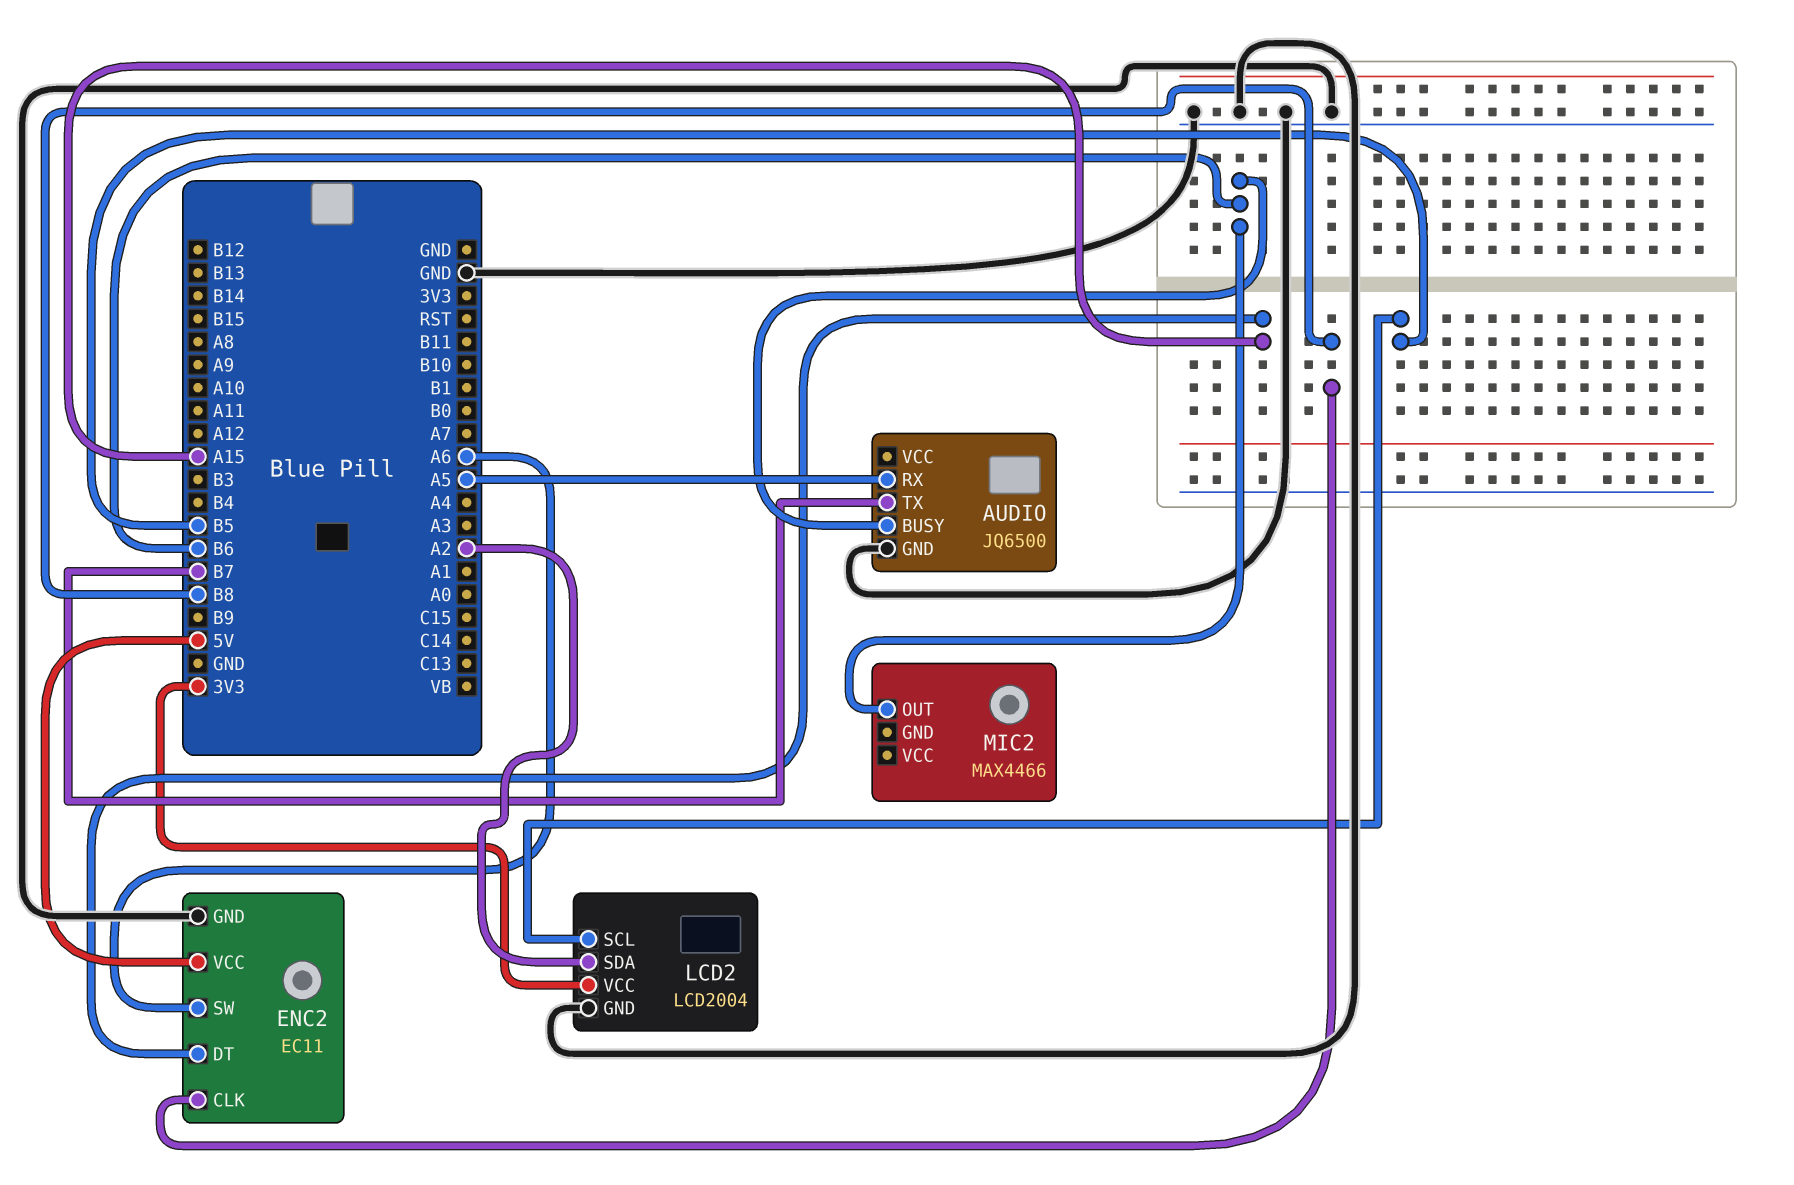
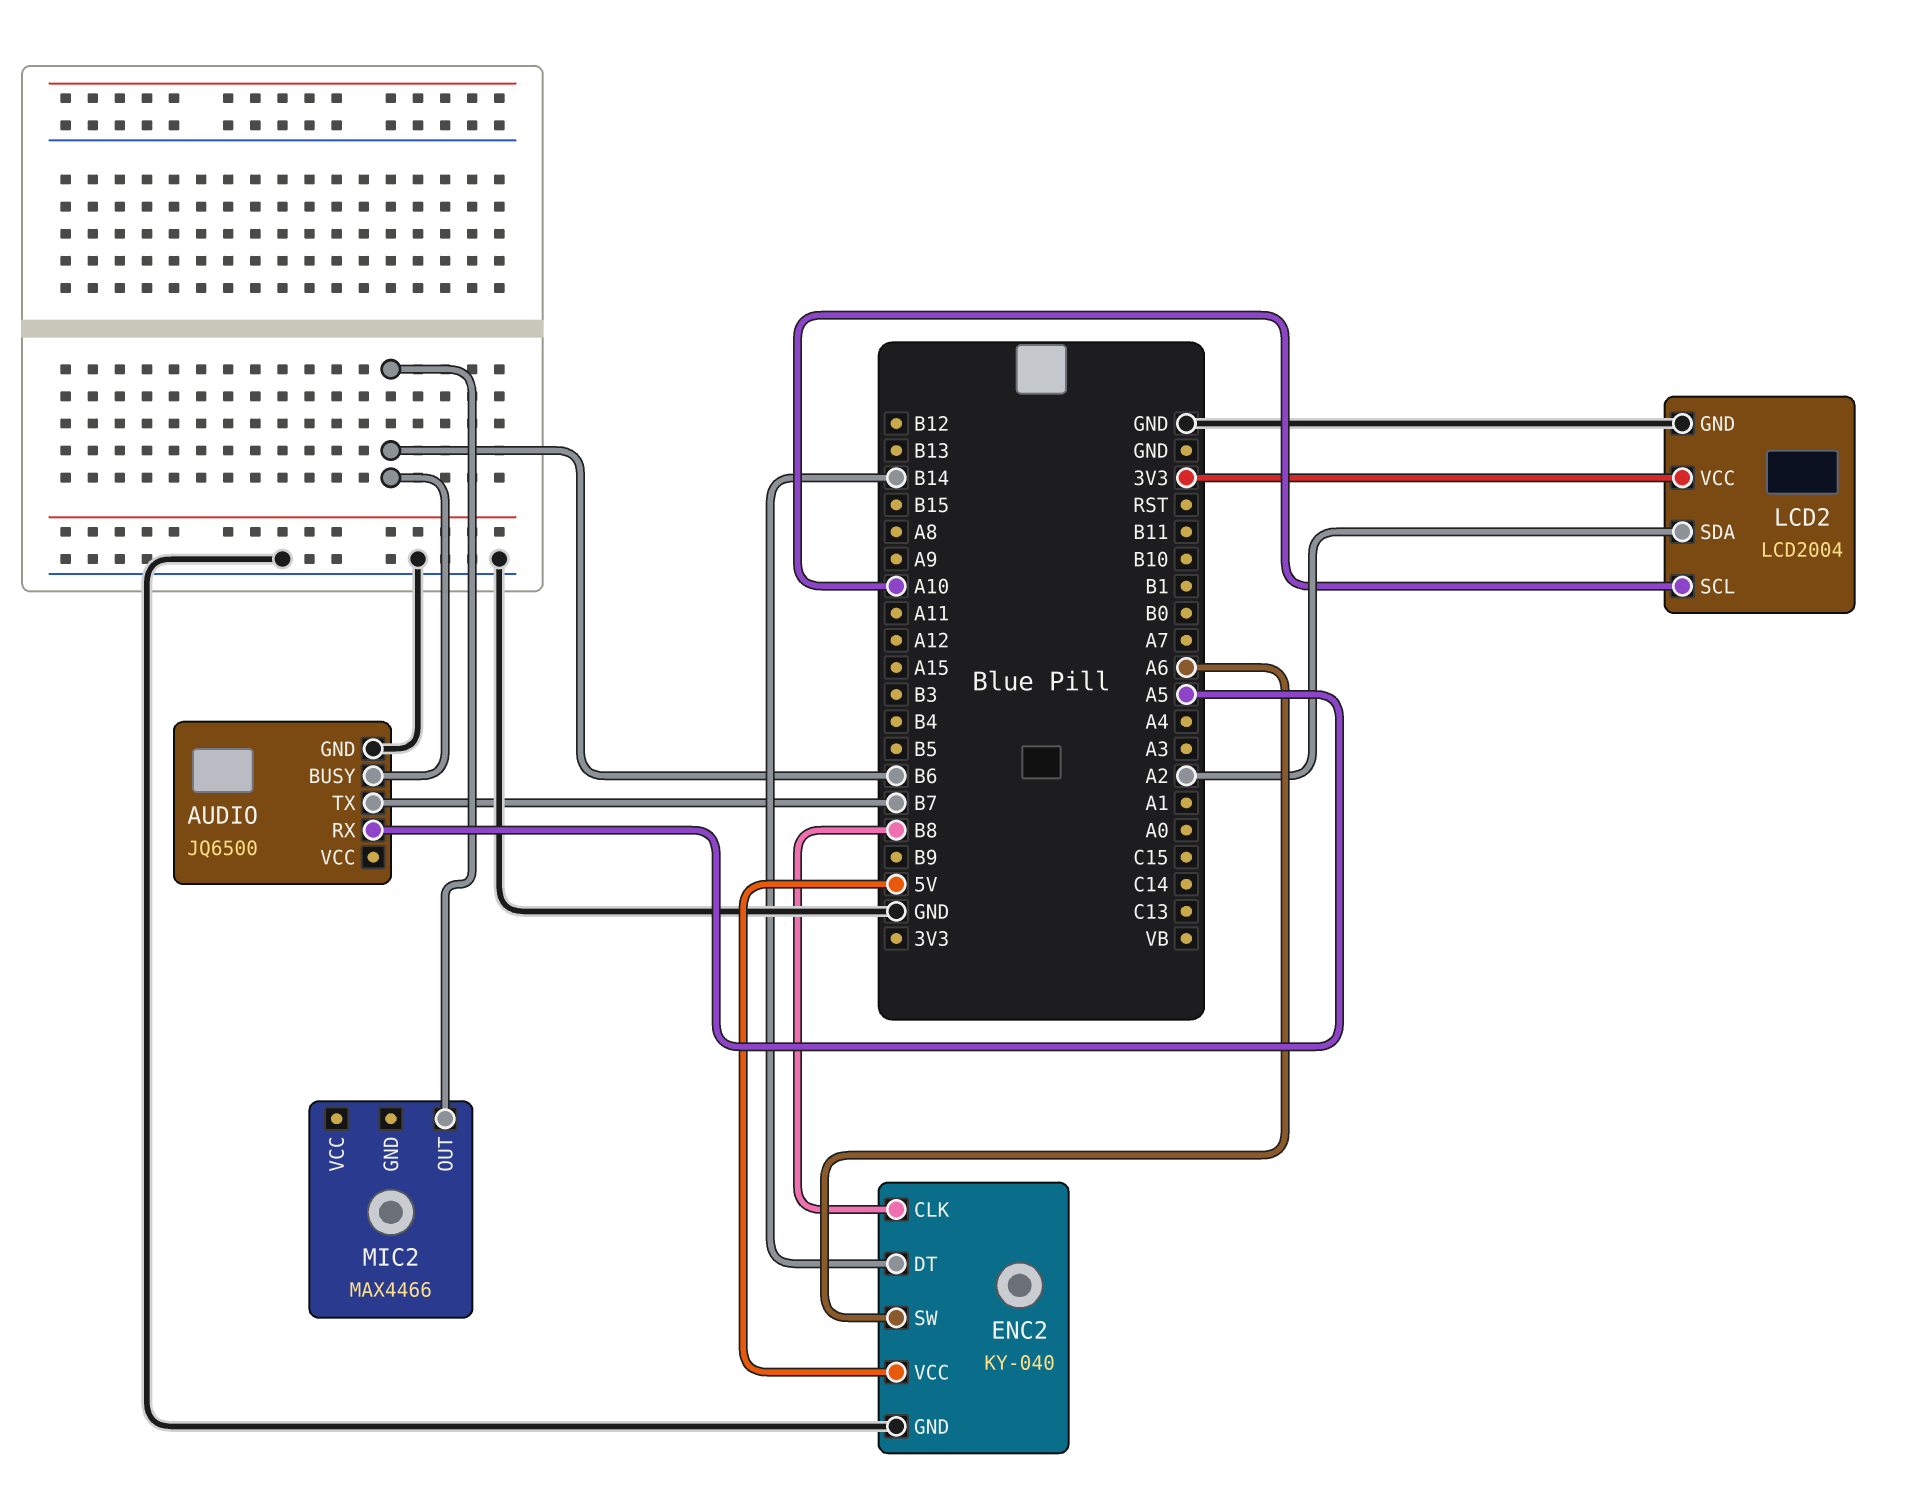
ENC2: EC11 -> KY-040
ENC2 pin DT: A15 -> B14
LCD2 pin SCL: B5 -> A10

